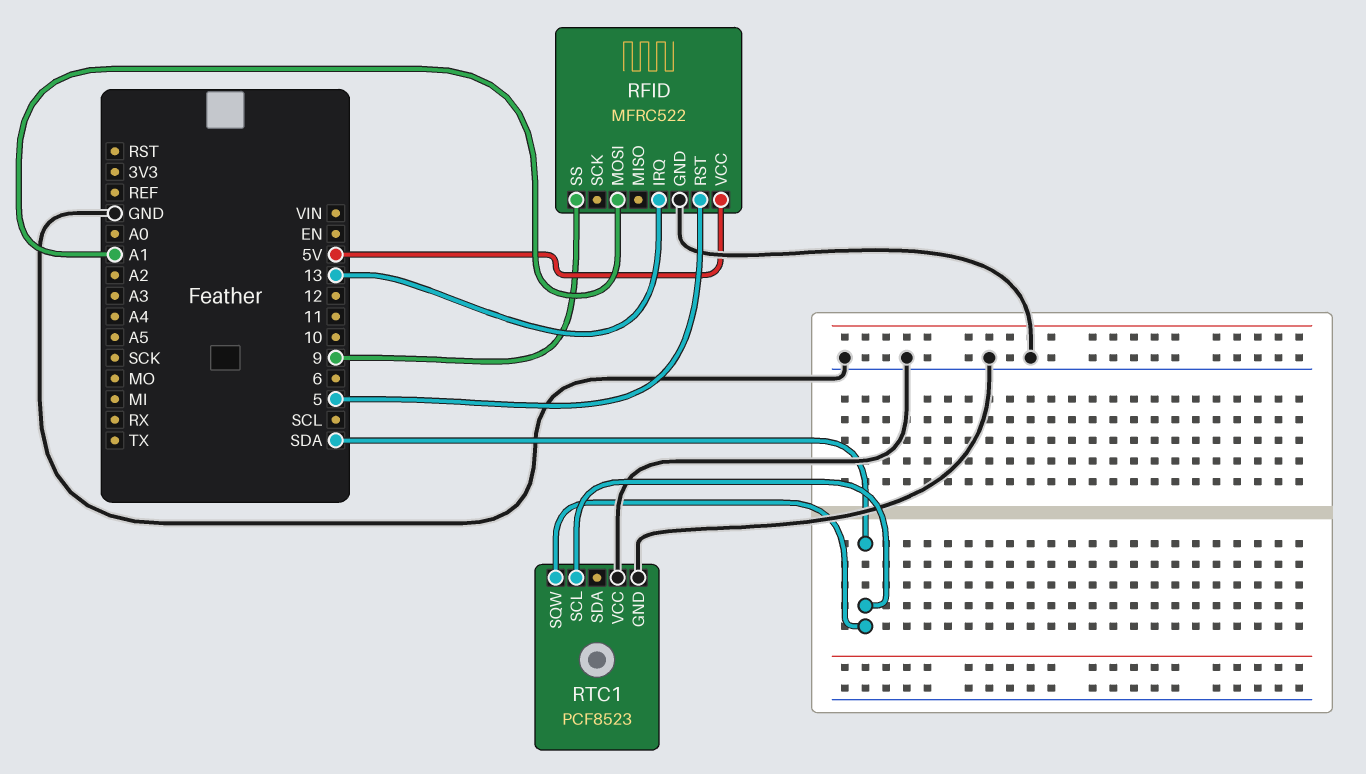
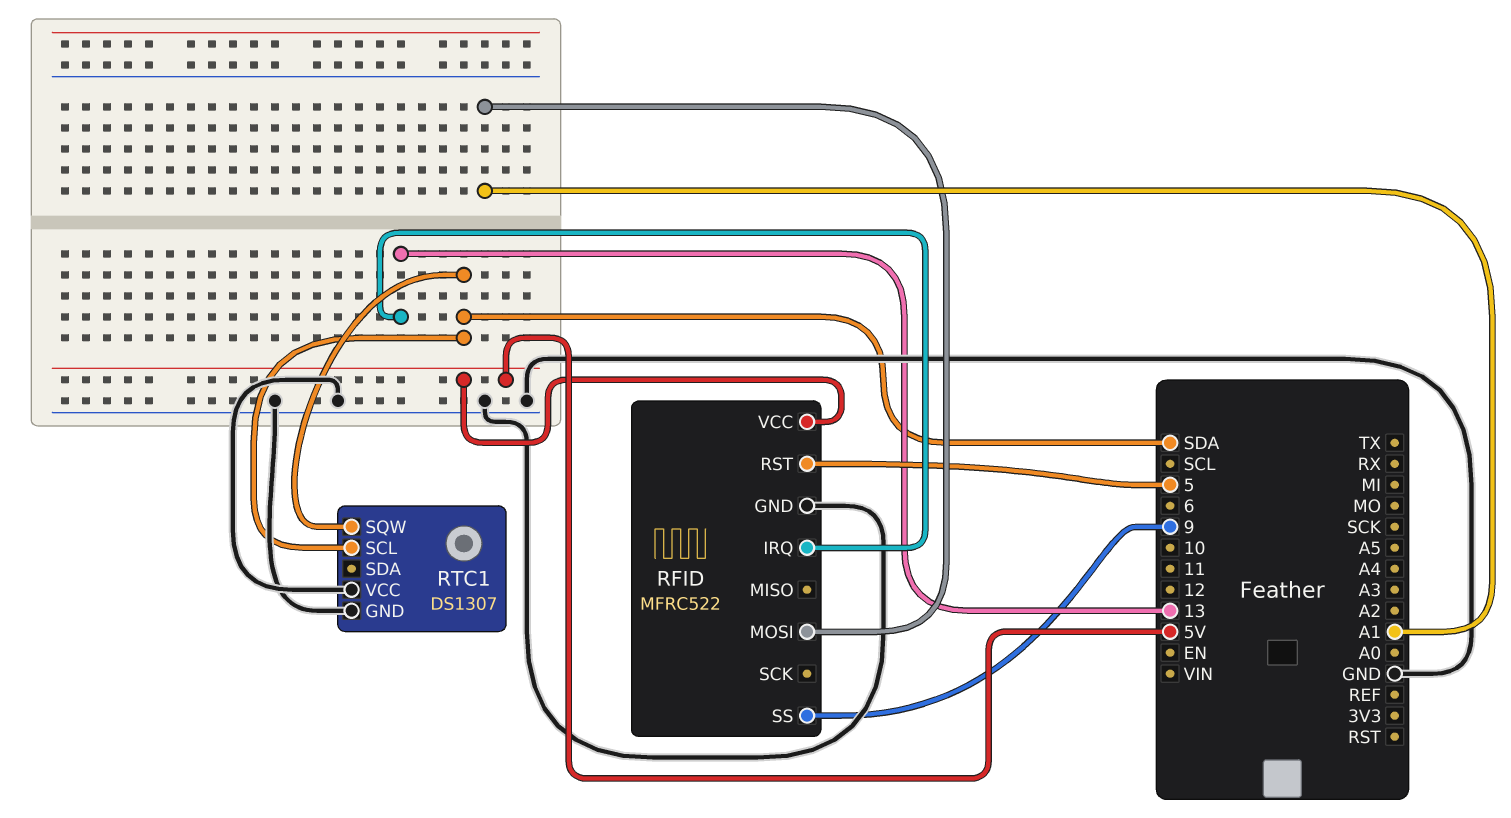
RTC1: PCF8523 -> DS1307

